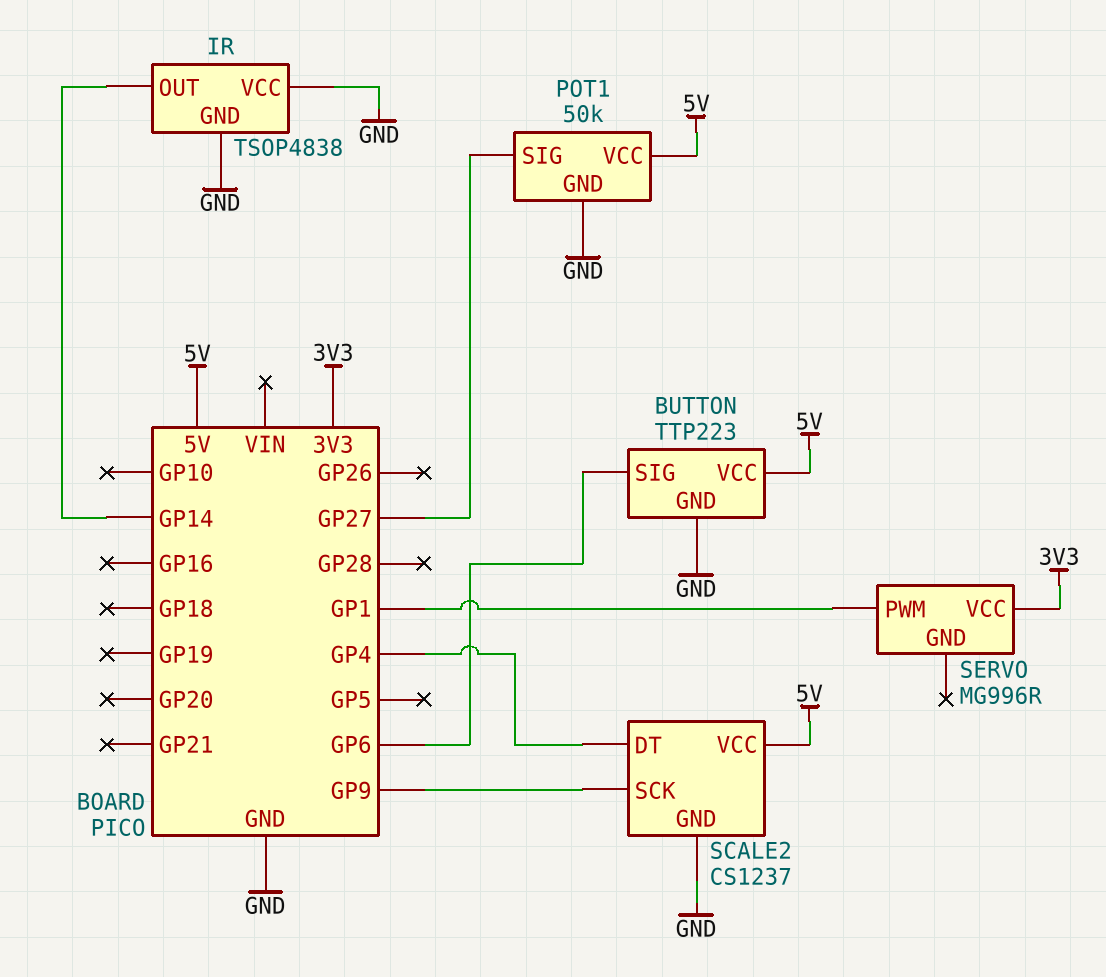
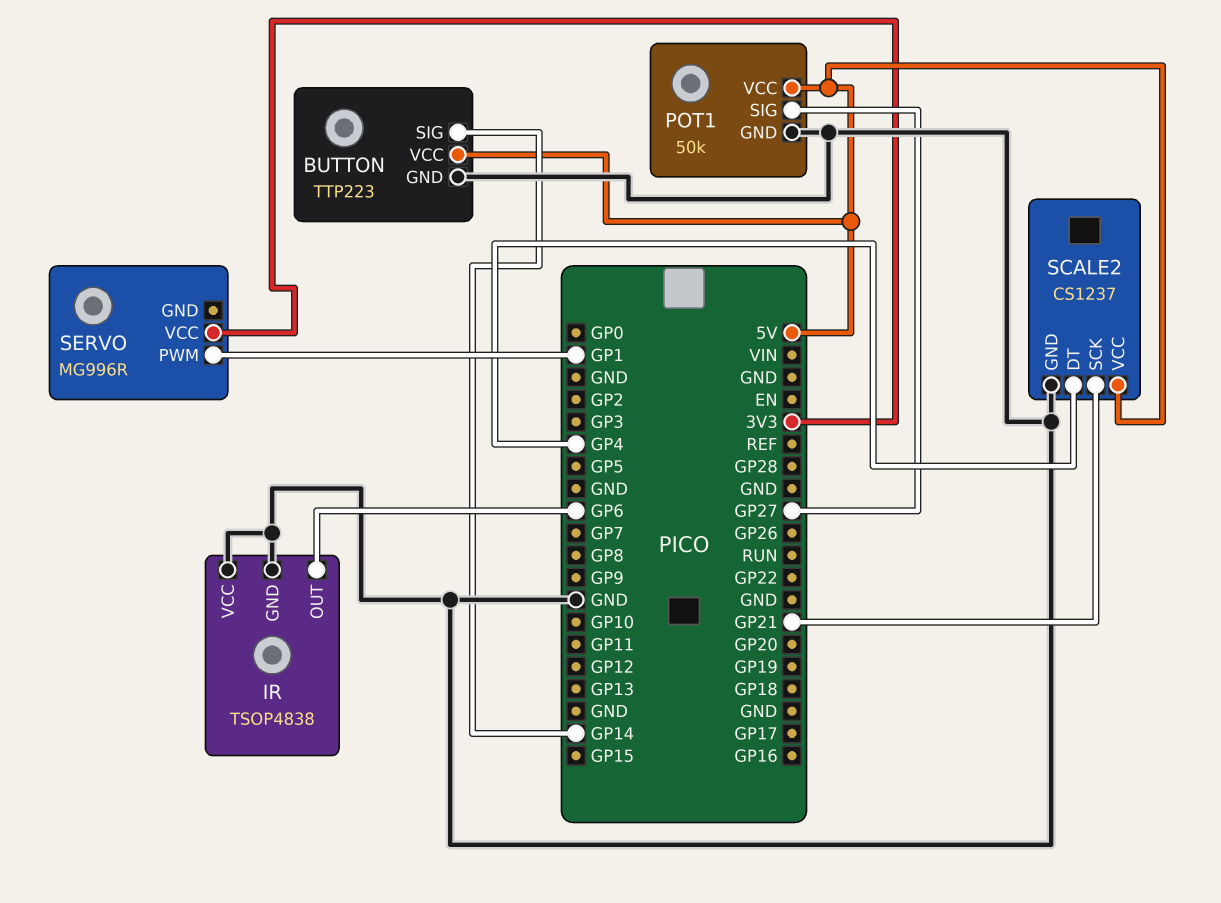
BUTTON pin SIG: GP6 -> GP14
IR pin OUT: GP14 -> GP6
SCALE2 pin SCK: GP9 -> GP21

